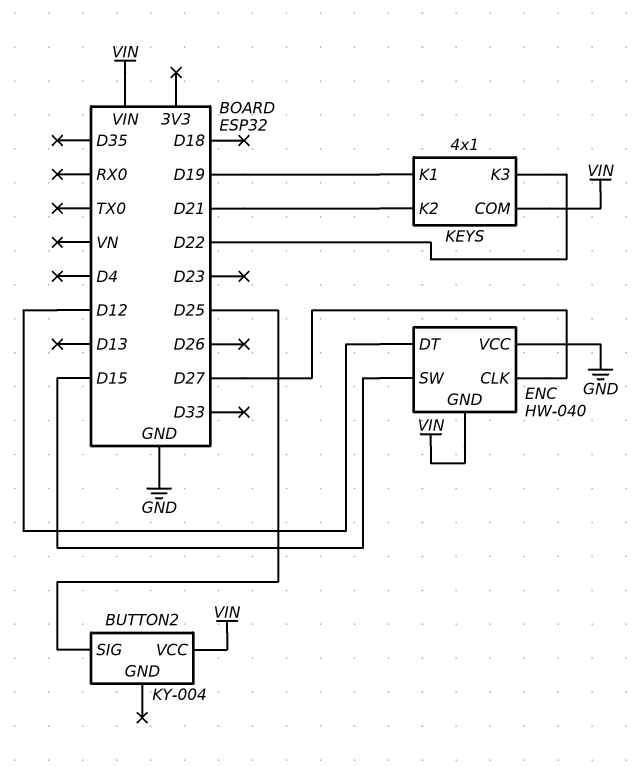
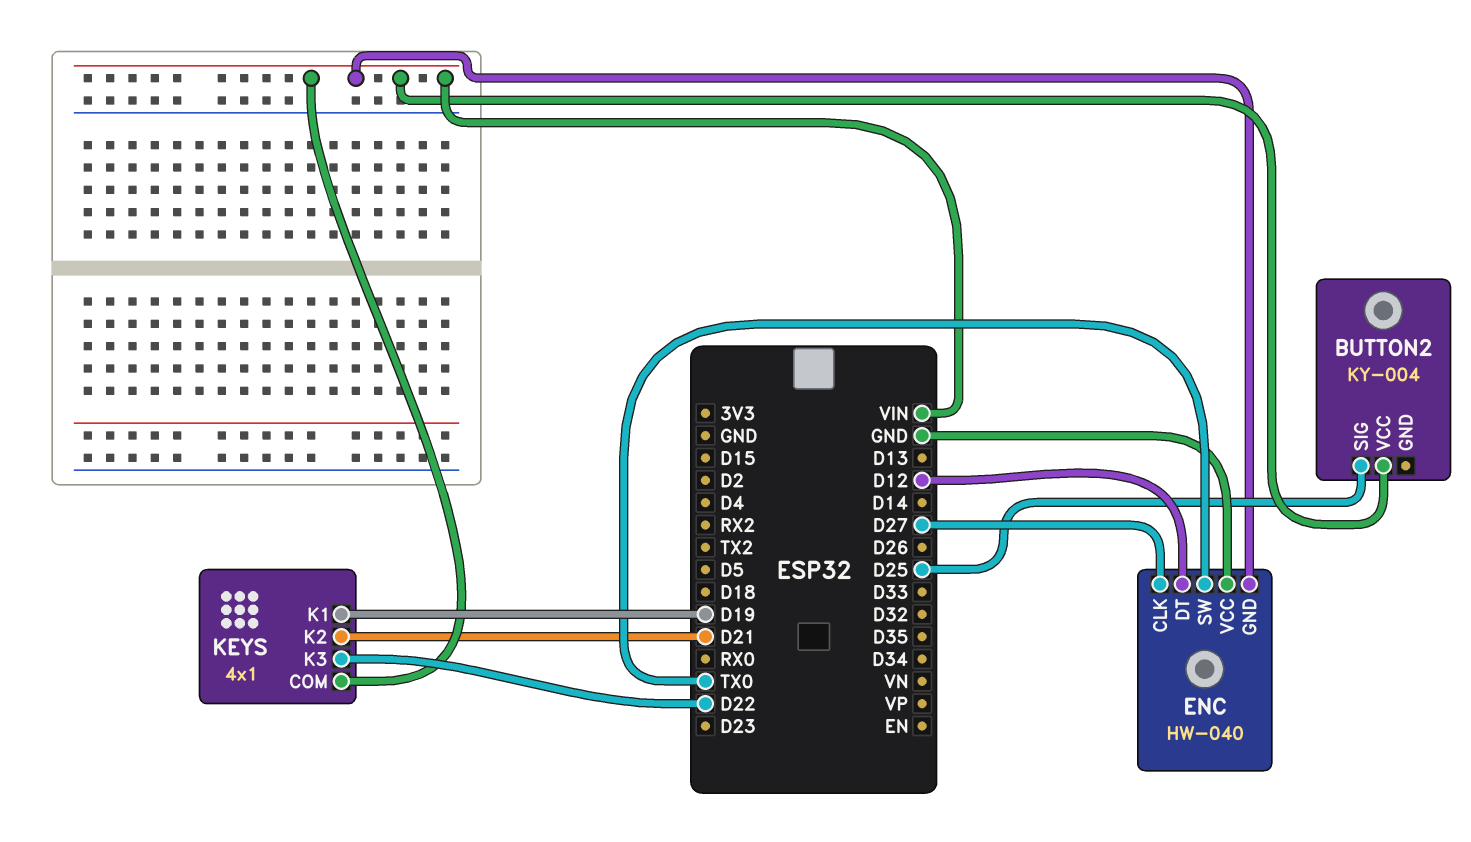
ENC pin SW: D15 -> TX0

